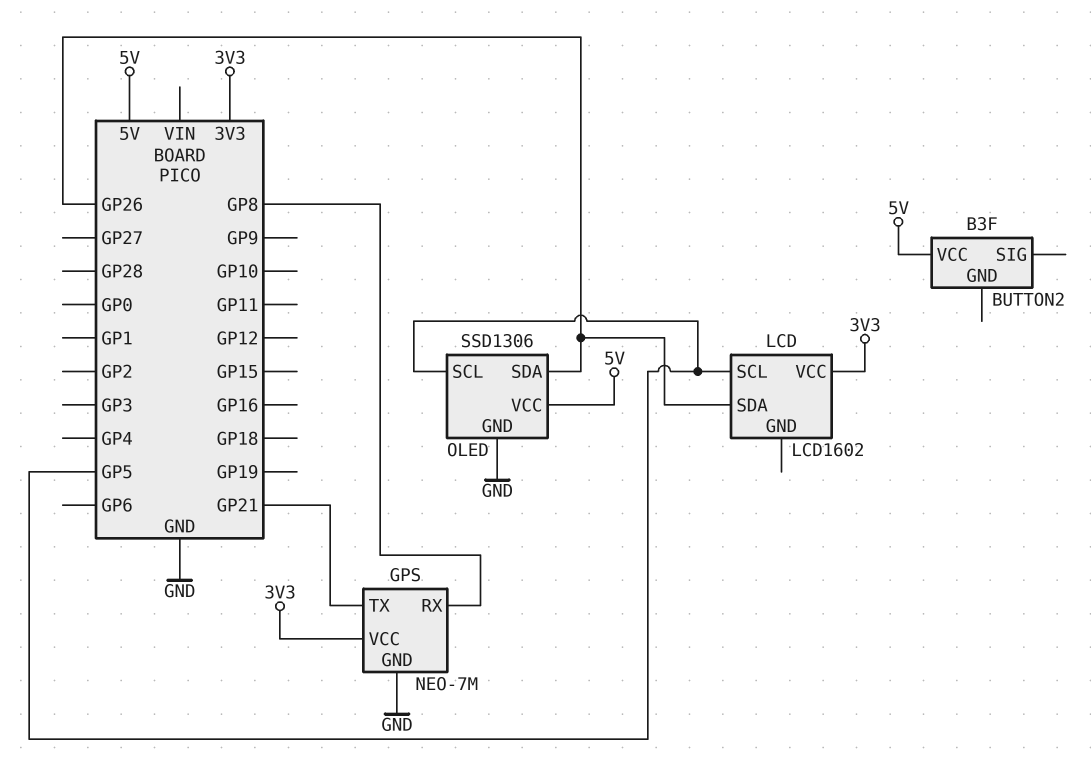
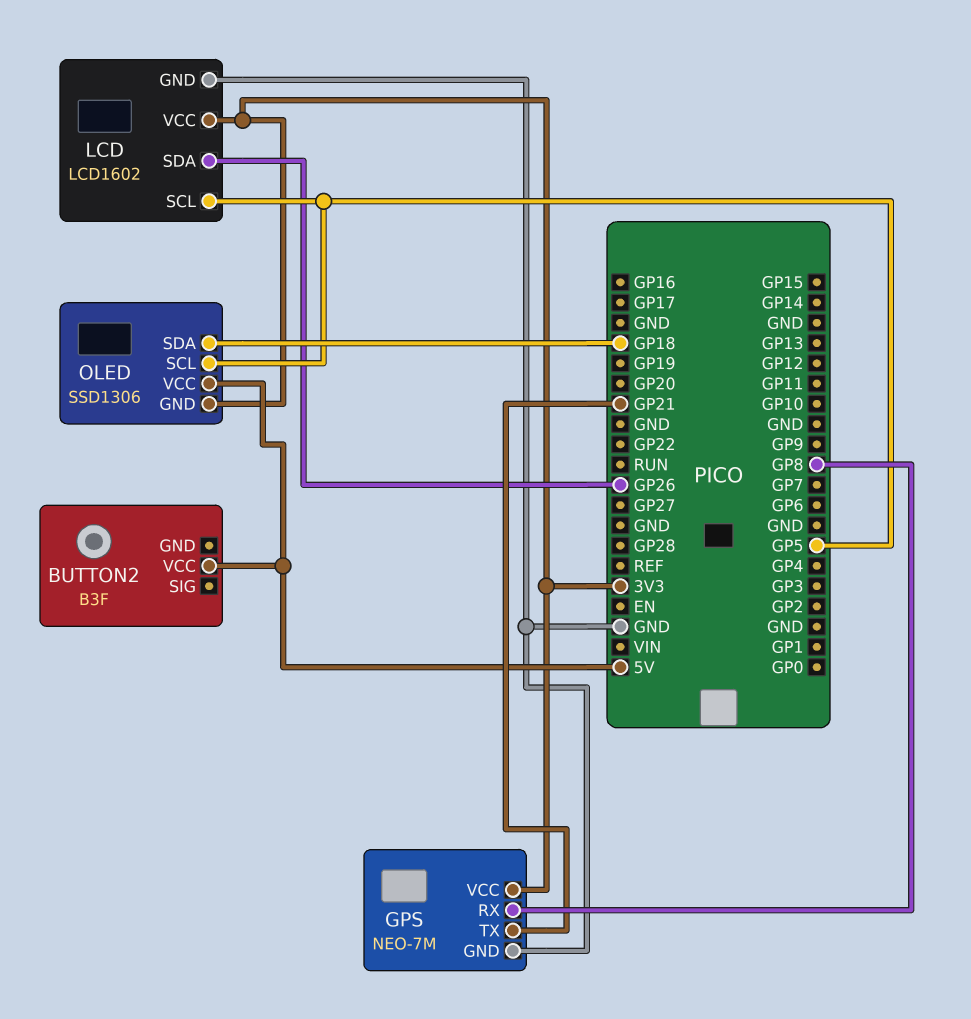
LCD pin GND: none -> GND
OLED pin GND: GND -> 3V3
OLED pin SDA: GP26 -> GP18

